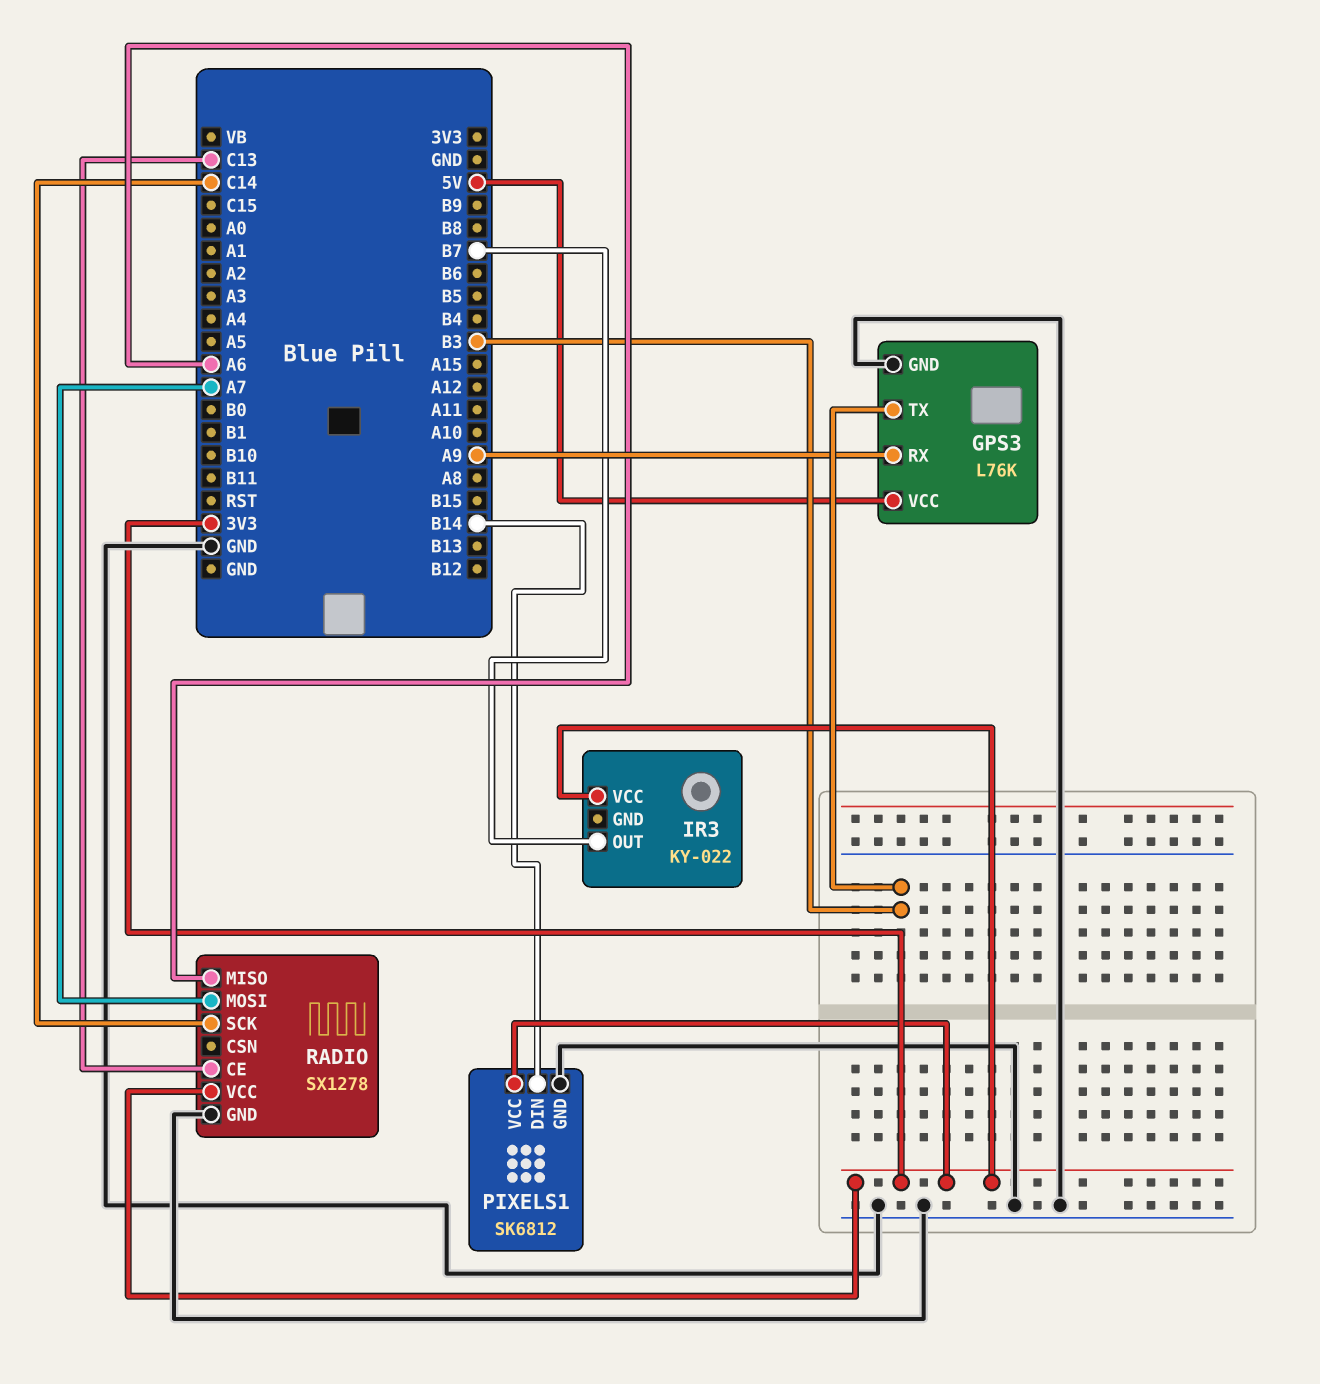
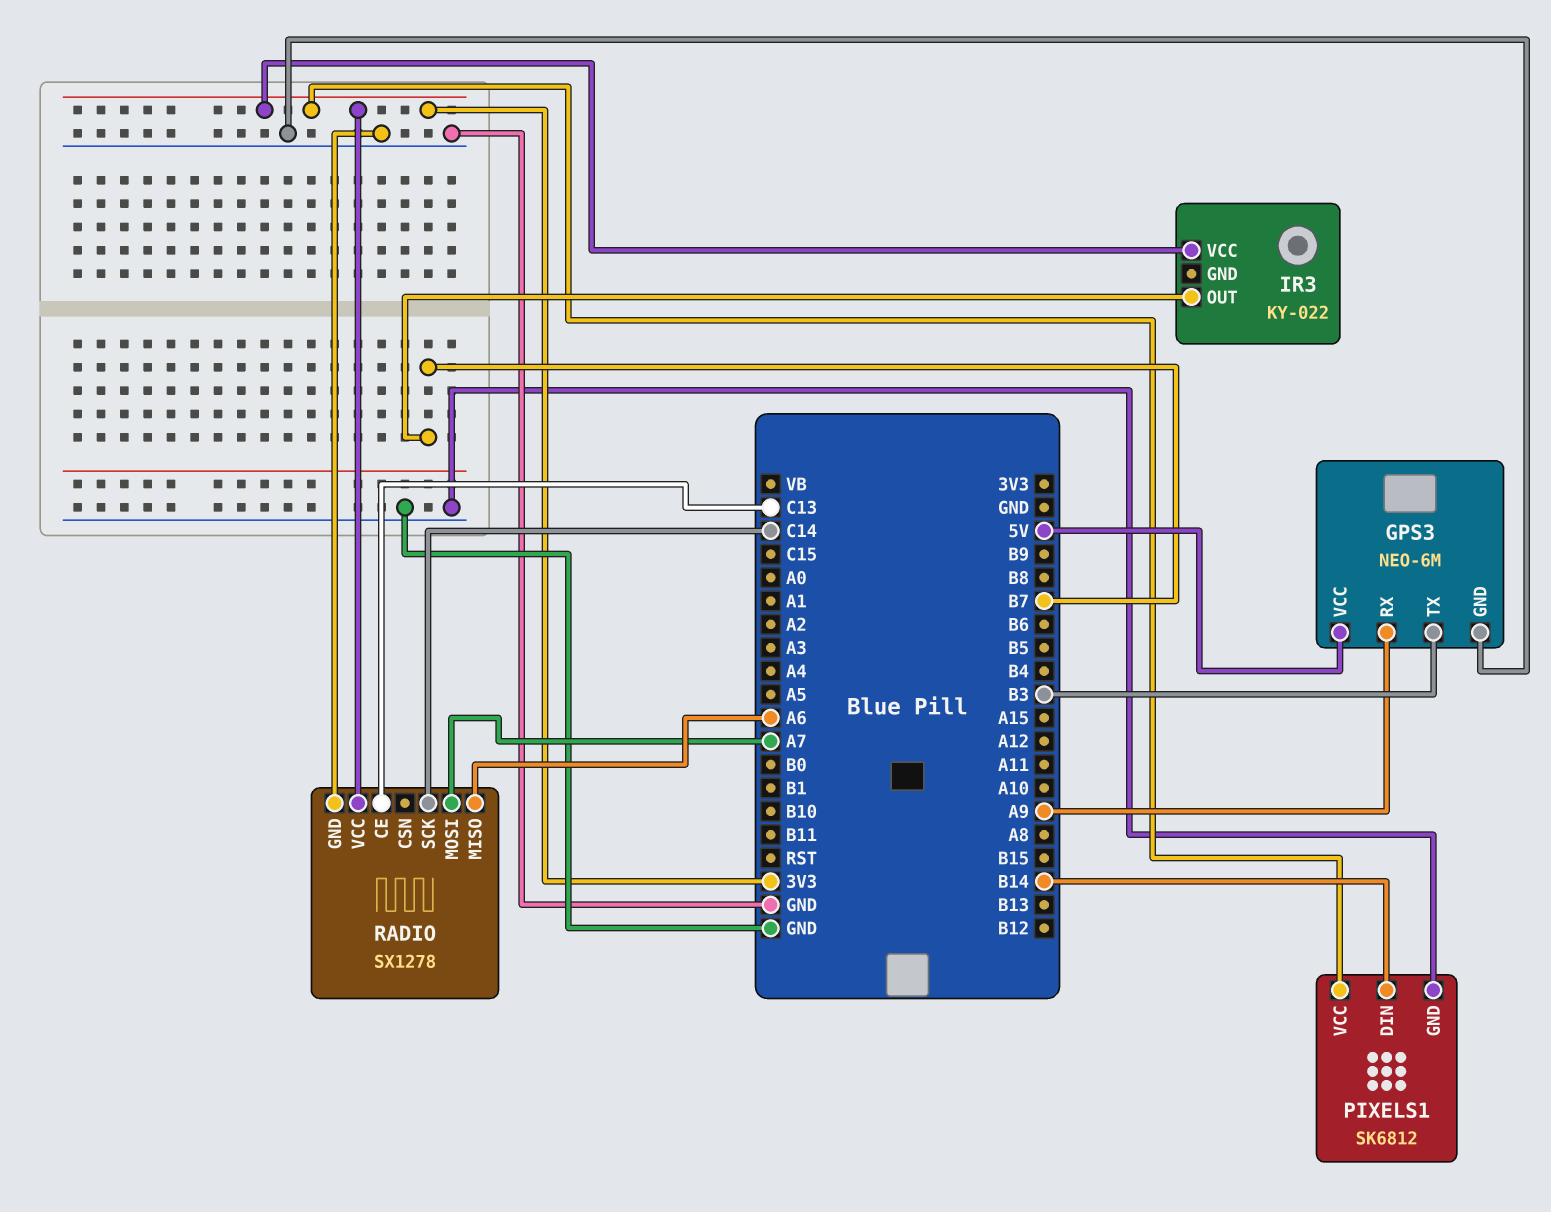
GPS3: L76K -> NEO-6M

